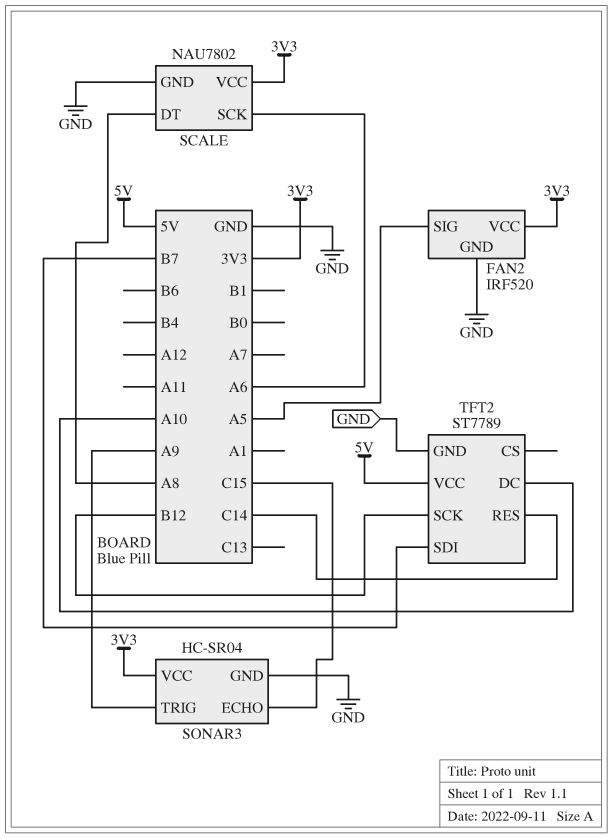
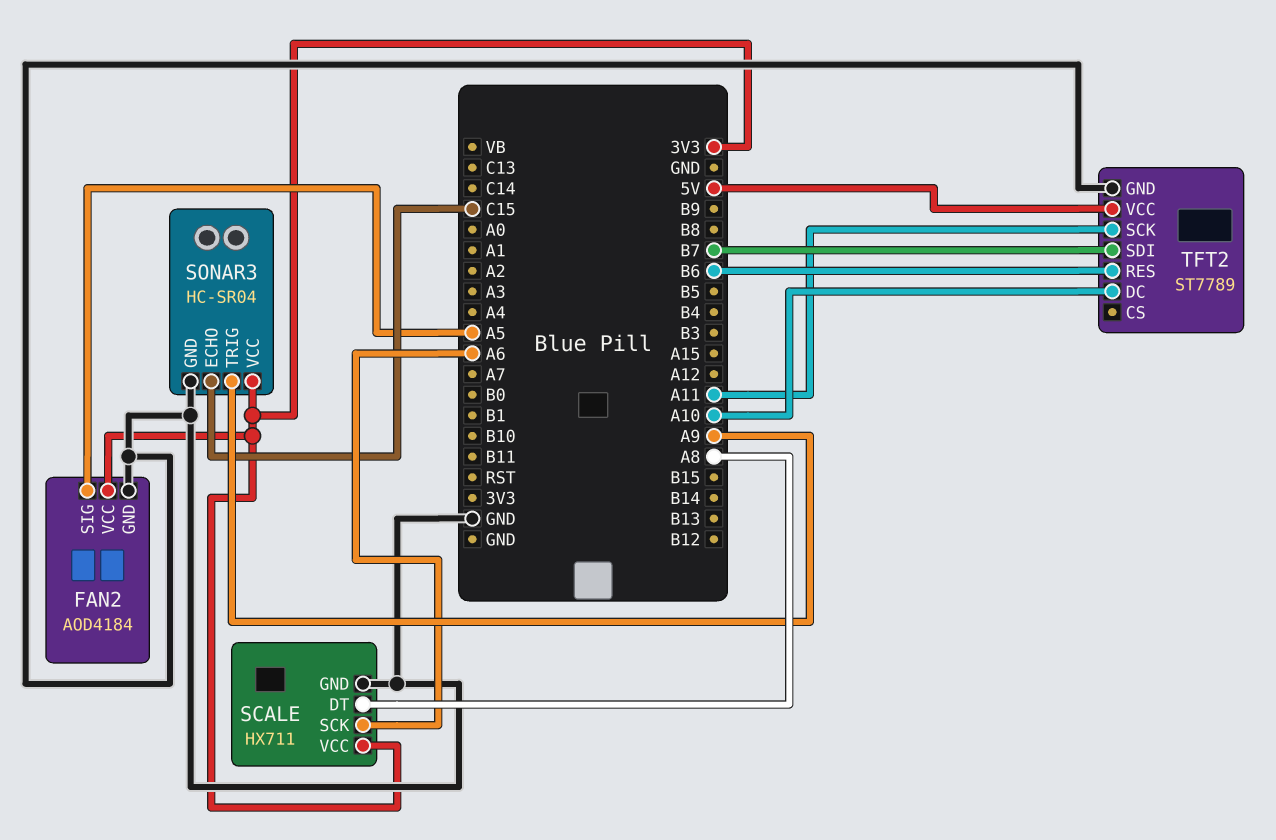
FAN2: IRF520 -> AOD4184
SCALE: NAU7802 -> HX711
TFT2 pin RES: C14 -> B6
TFT2 pin SCK: B12 -> A11

